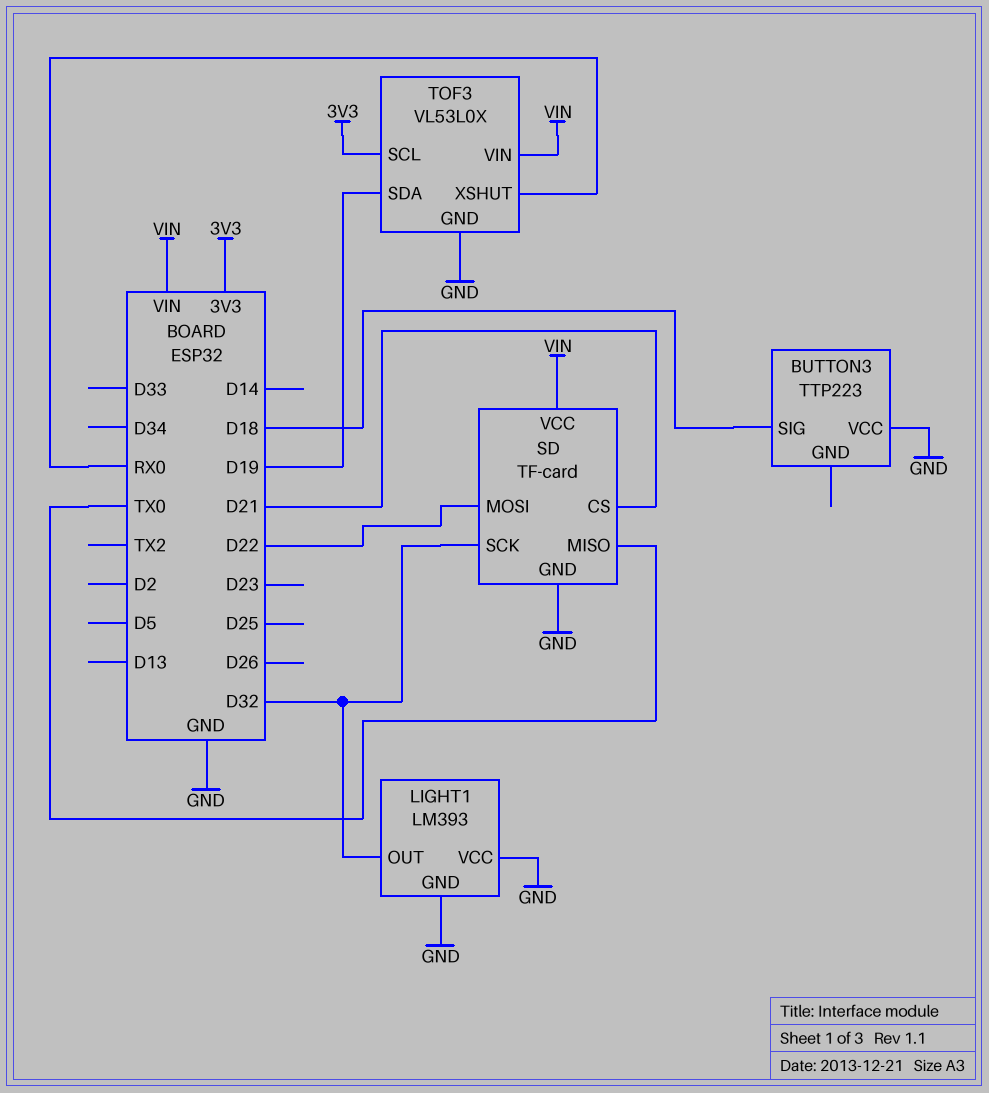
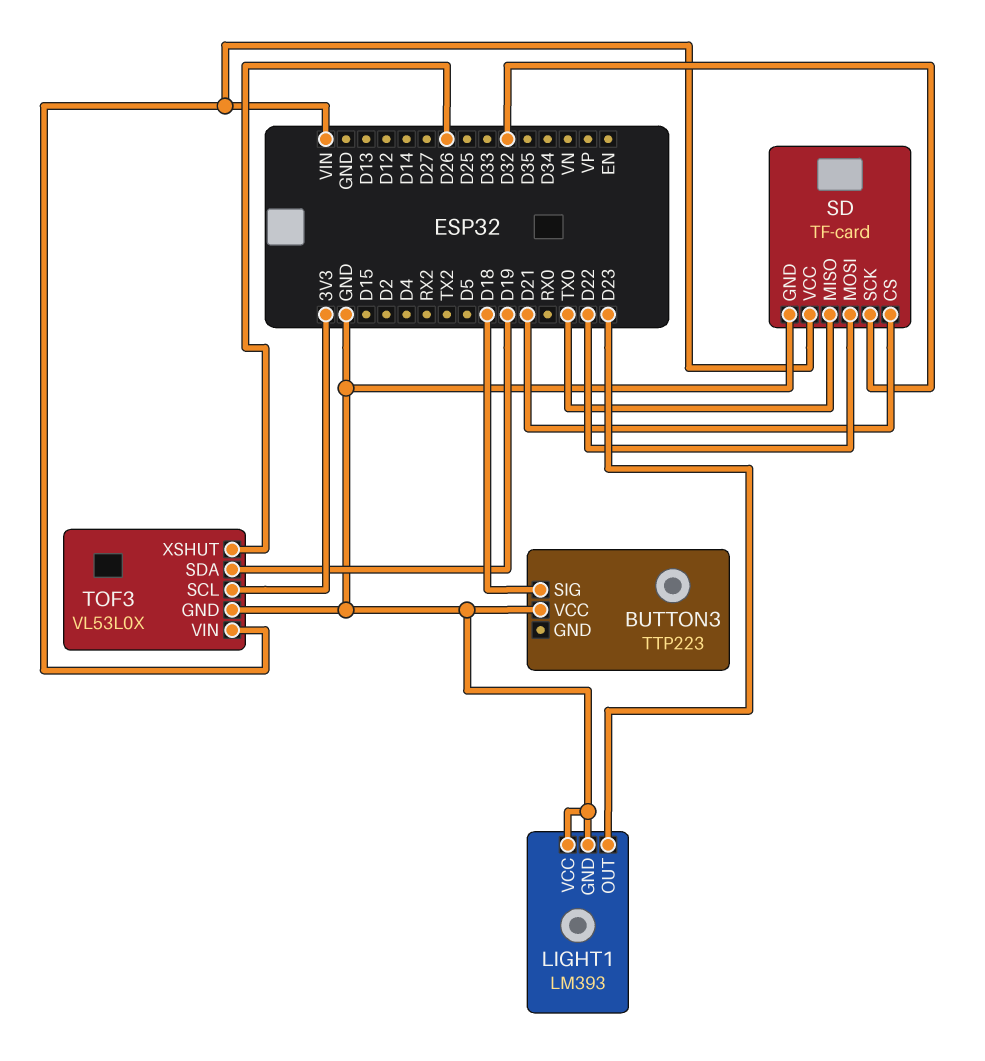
LIGHT1 pin OUT: D32 -> D23
TOF3 pin XSHUT: RX0 -> D26

